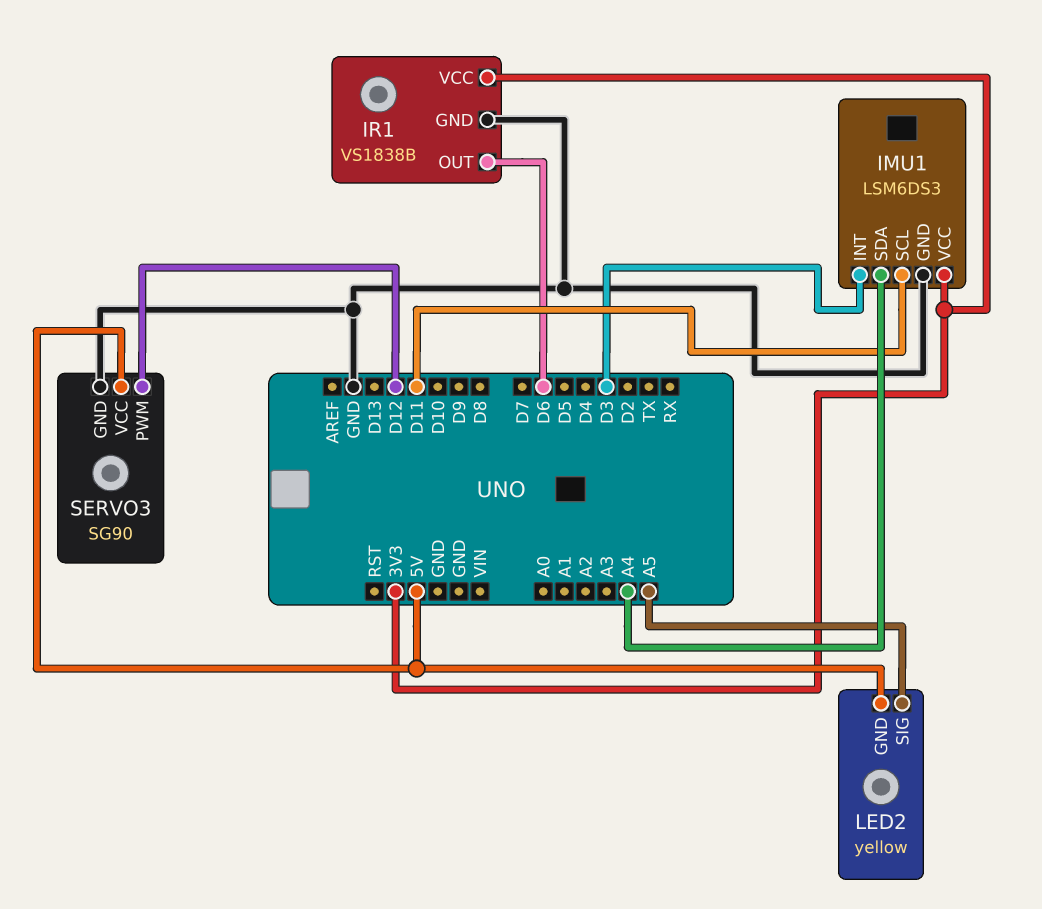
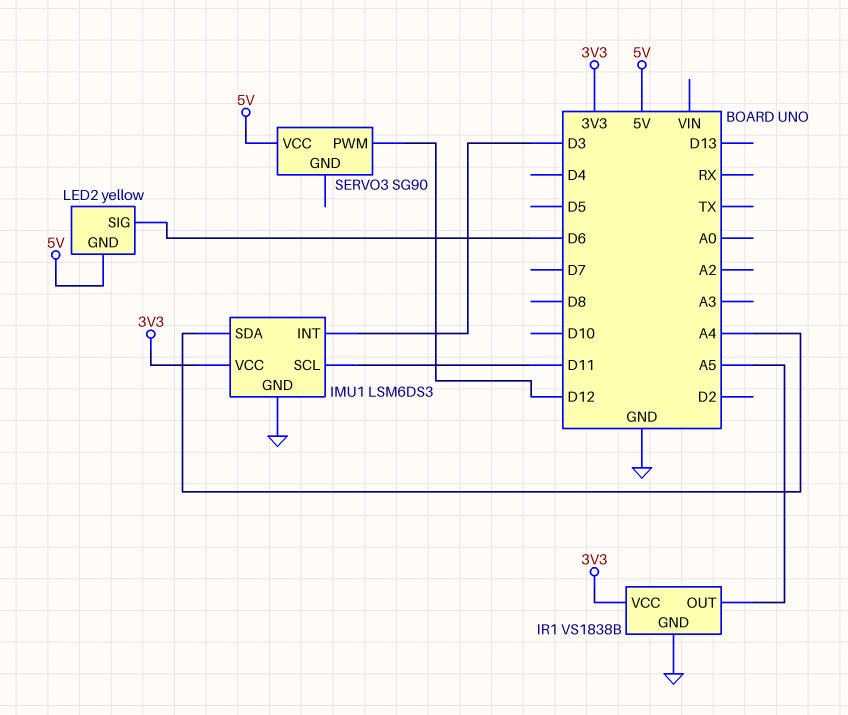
IR1 pin OUT: D6 -> A5
LED2 pin SIG: A5 -> D6
SERVO3 pin GND: GND -> none

